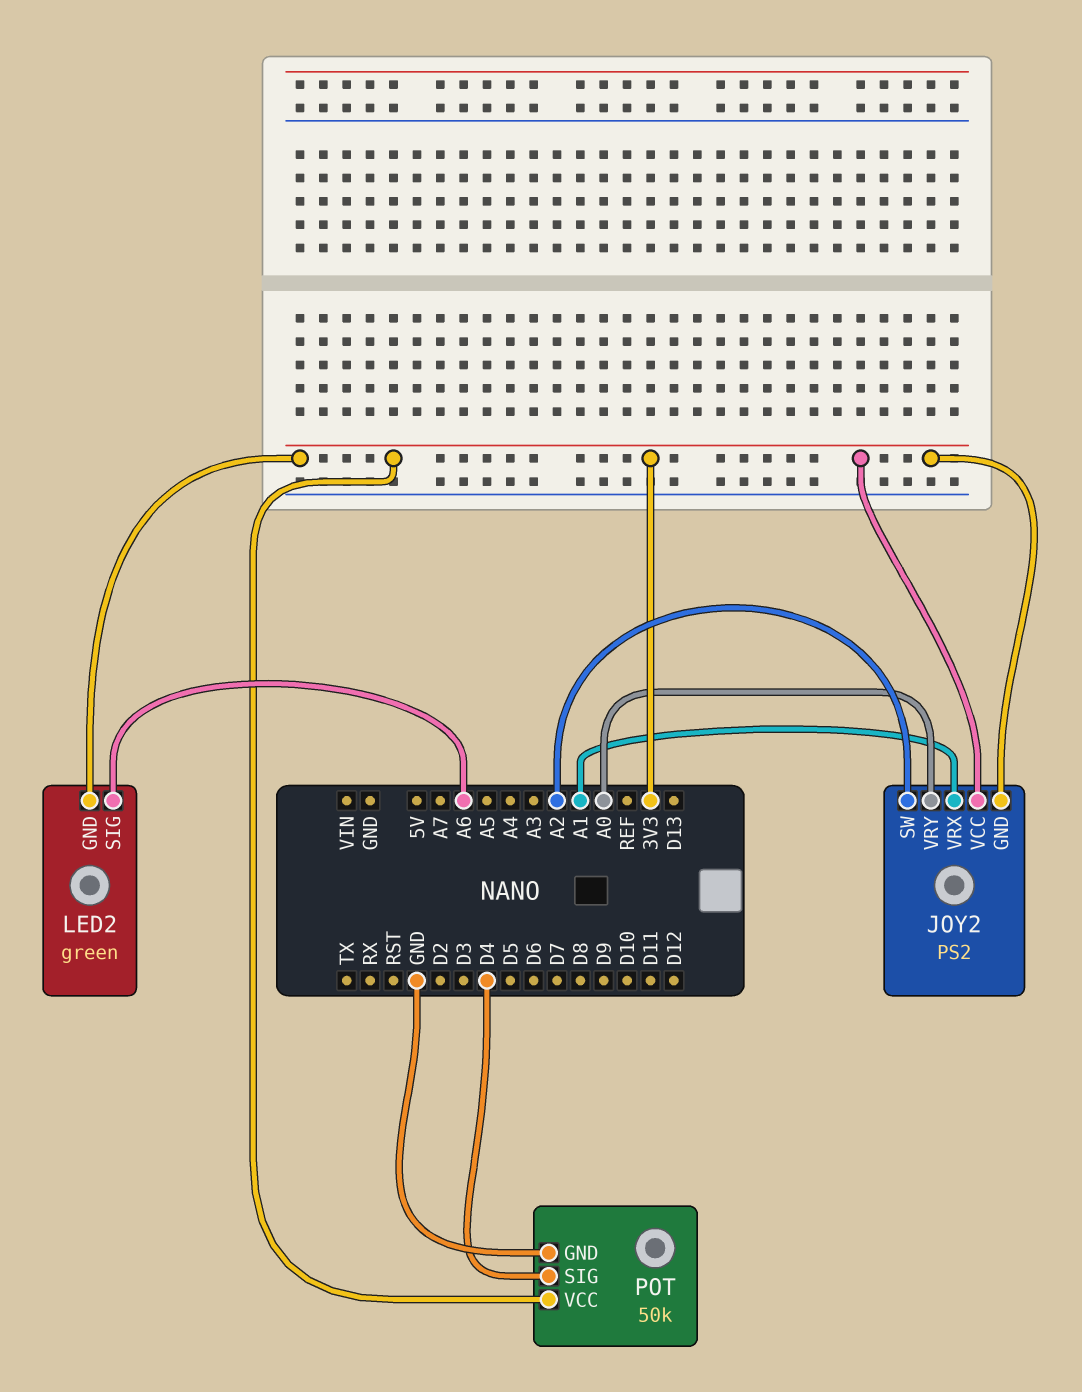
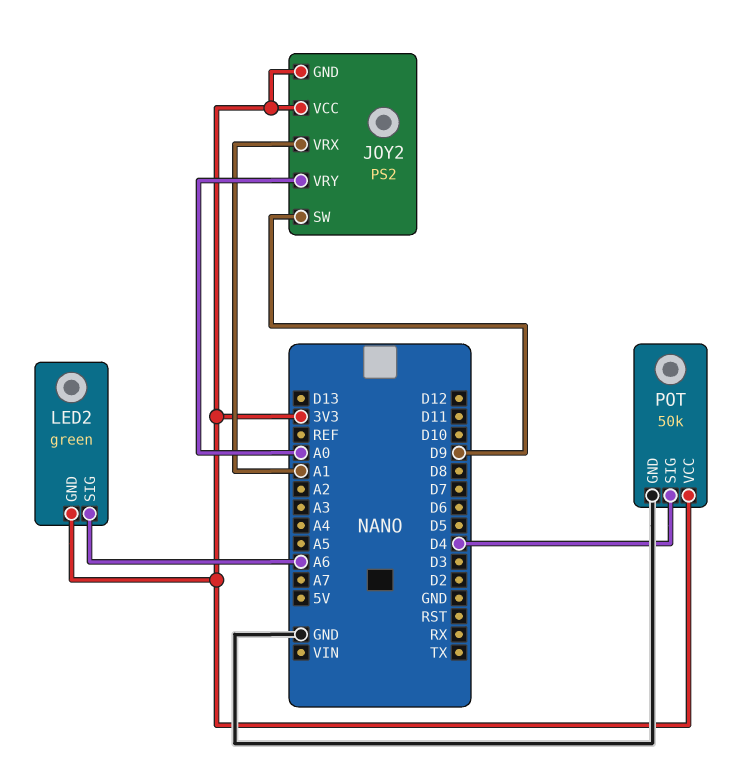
JOY2 pin SW: A2 -> D9

